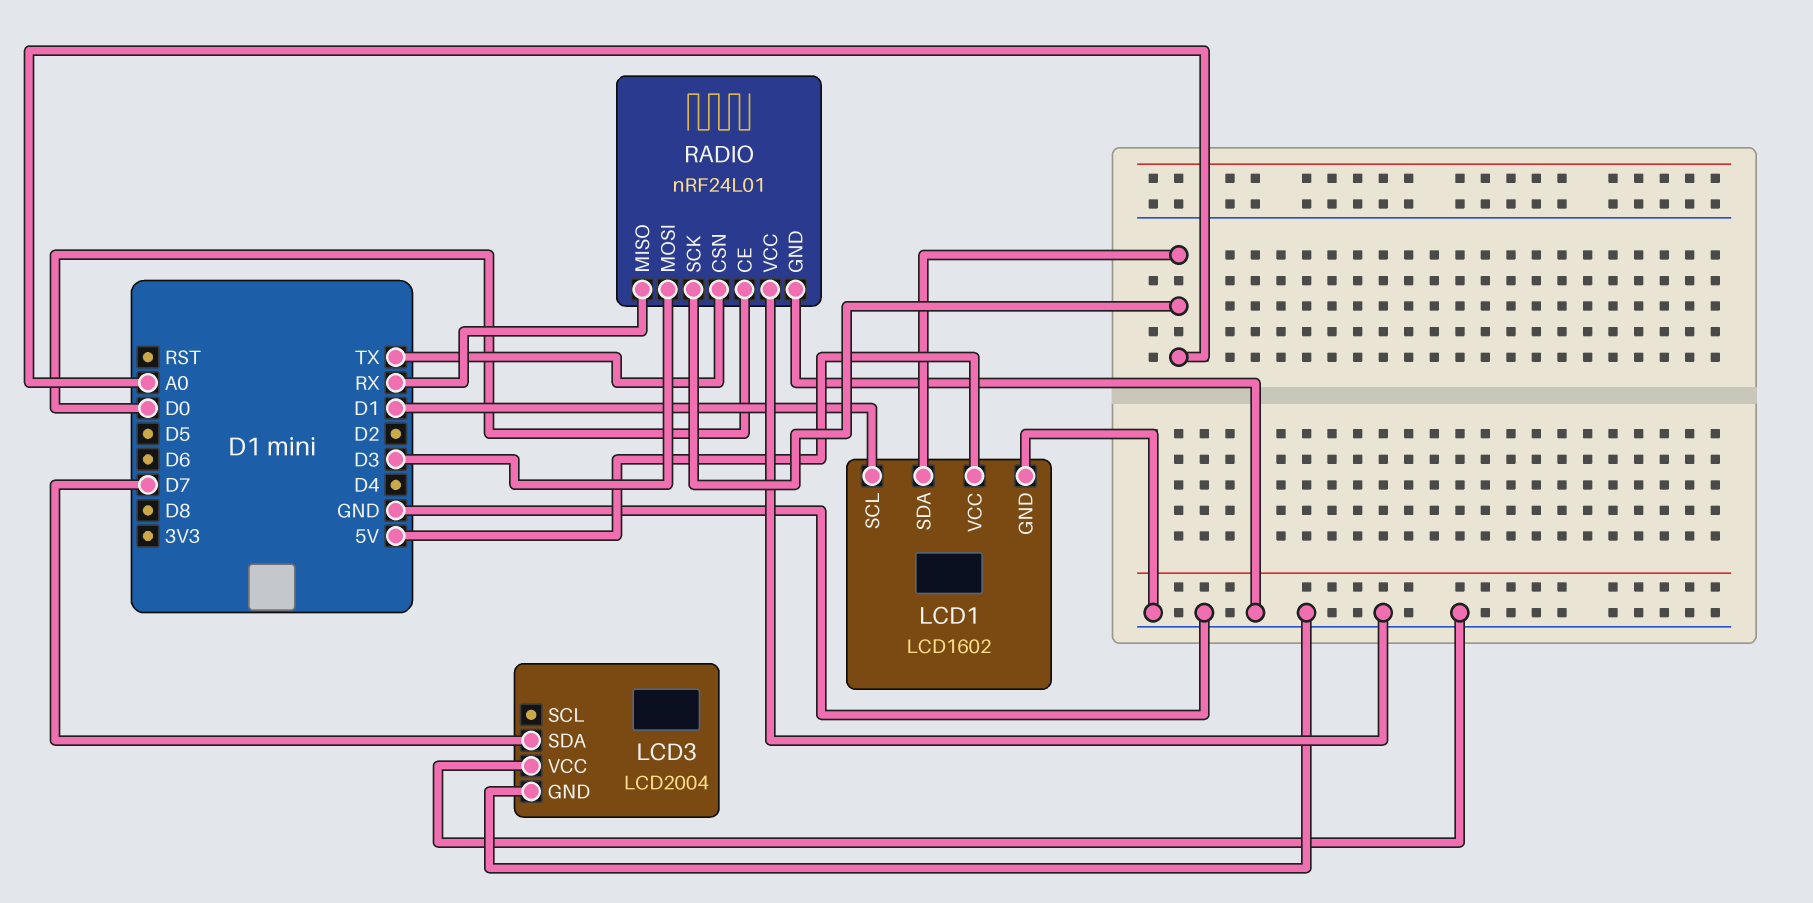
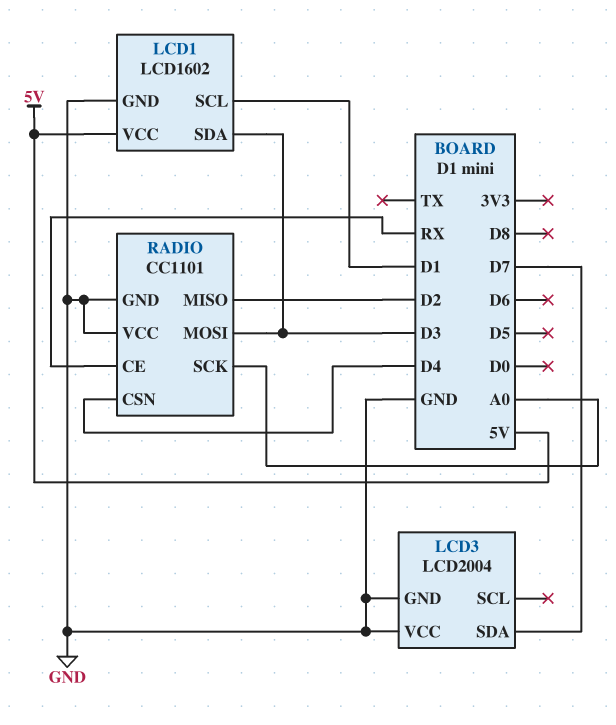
LCD1 pin SDA: A0 -> D3
RADIO: nRF24L01 -> CC1101
RADIO pin CE: D0 -> RX
RADIO pin CSN: TX -> D4
RADIO pin MISO: RX -> D2

